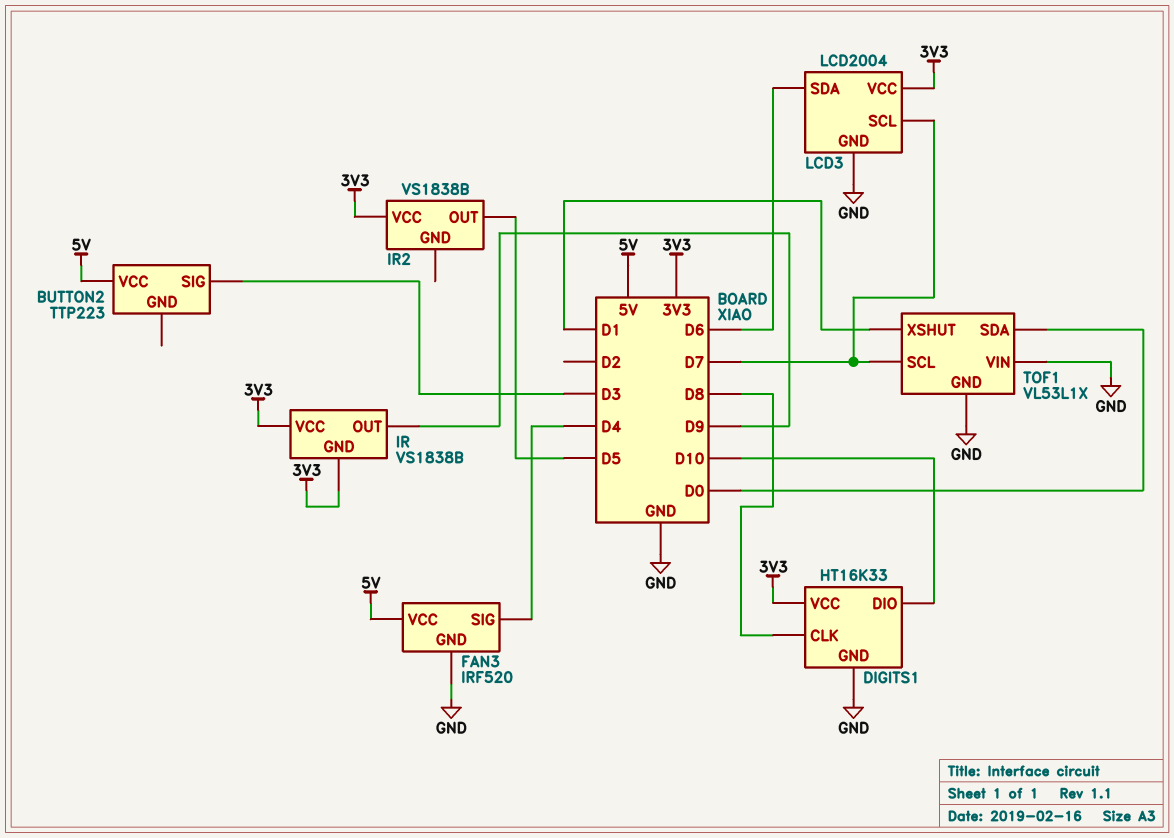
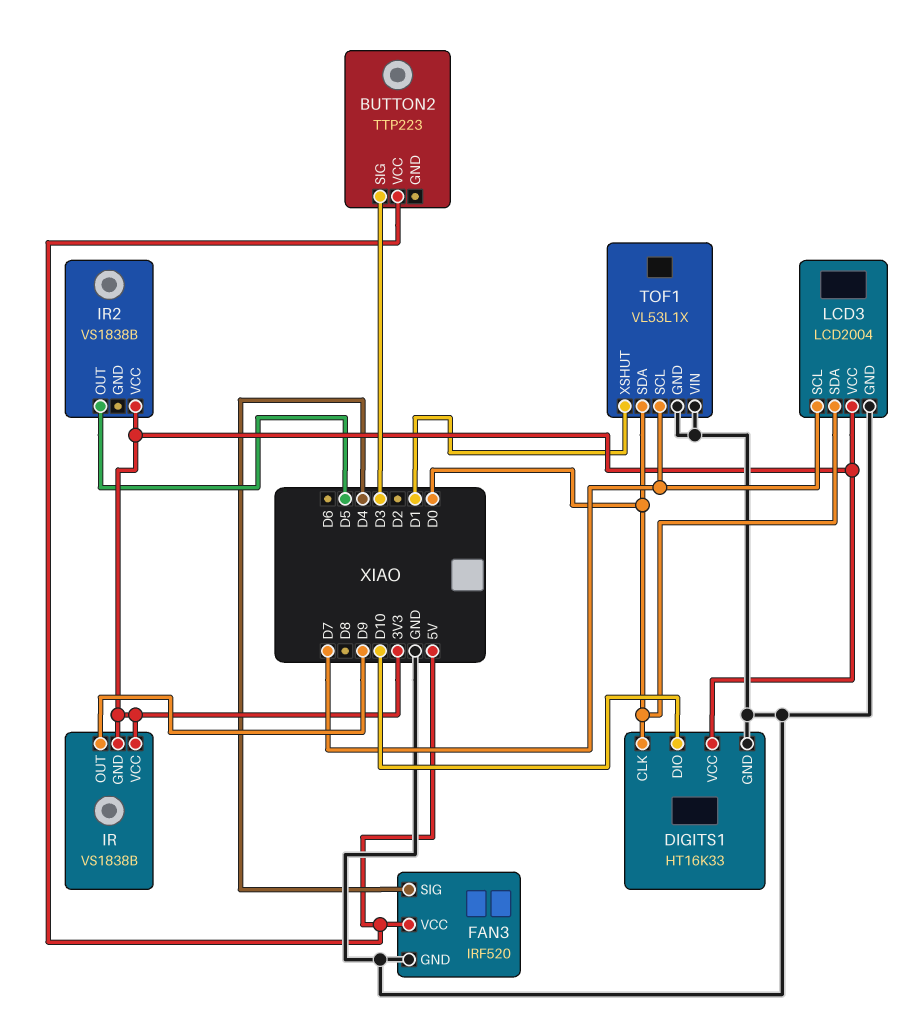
DIGITS1 pin CLK: D8 -> D0
LCD3 pin SDA: D6 -> D0

